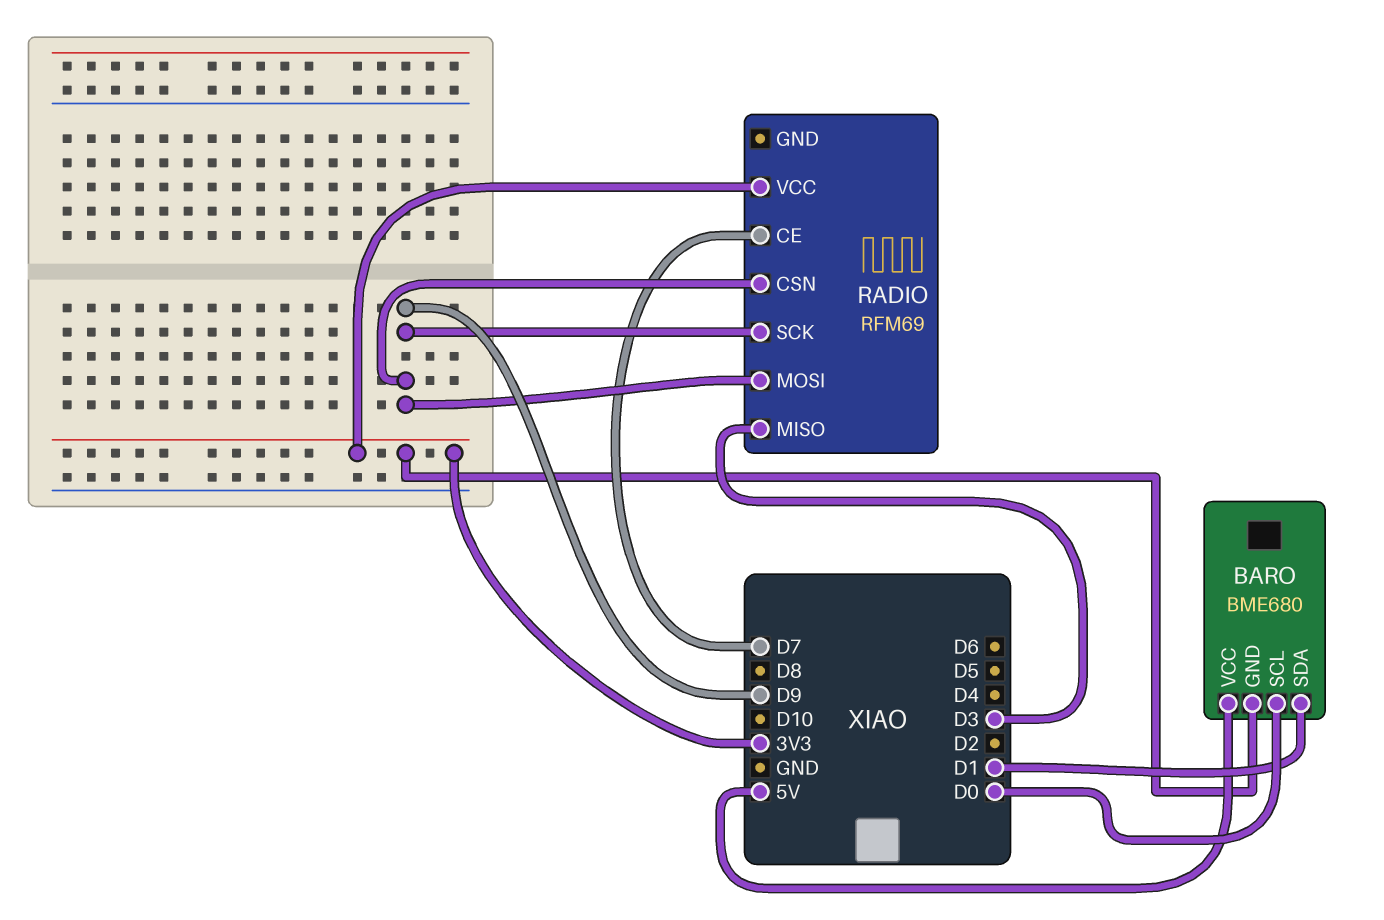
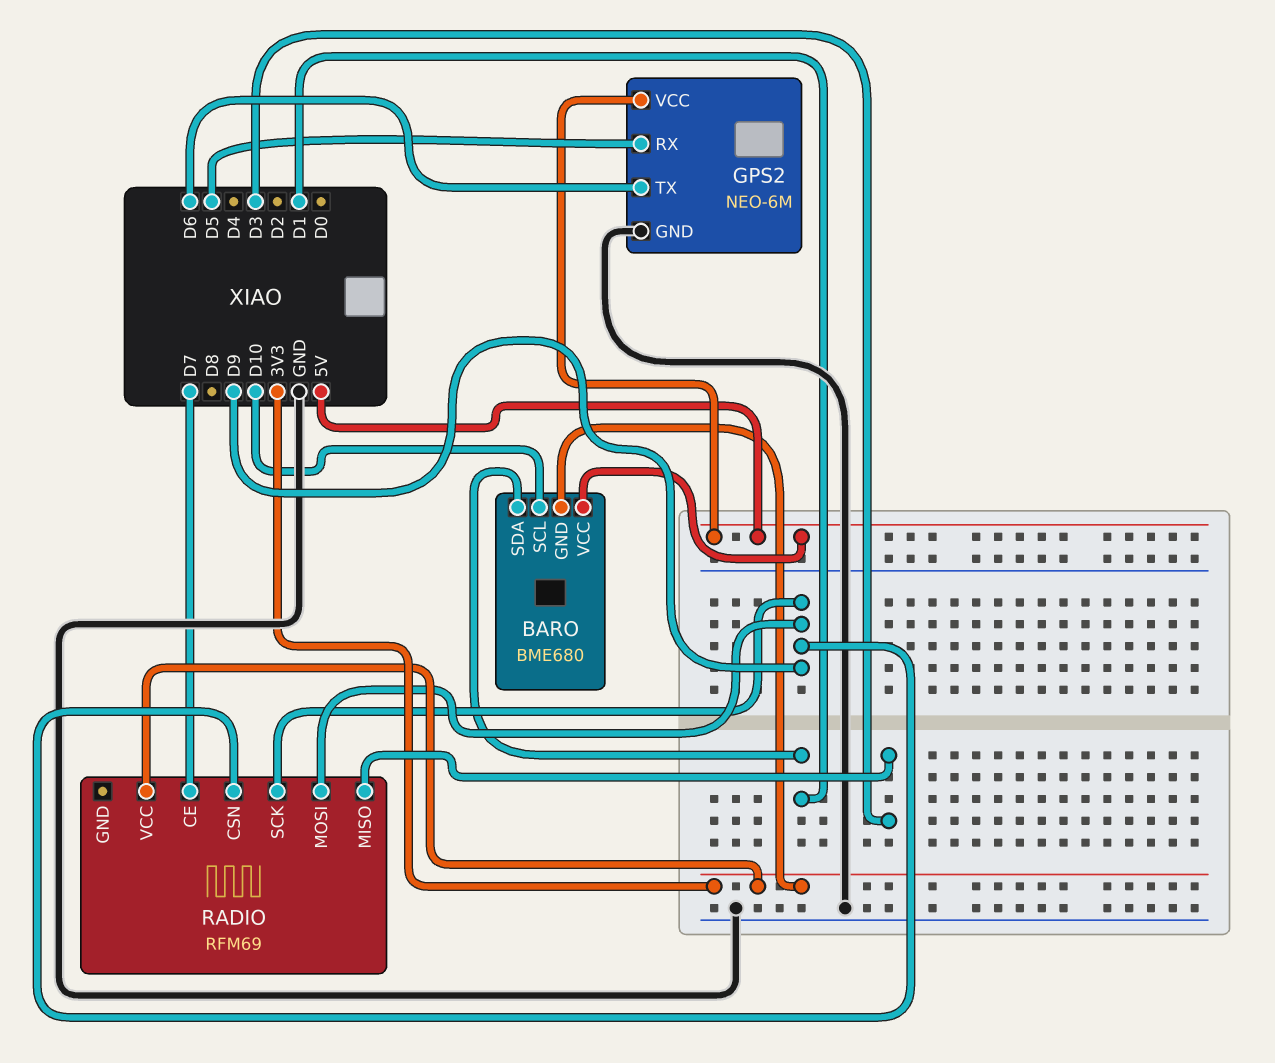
BARO pin SCL: D0 -> D10
GPS2: none -> NEO-6M
GPS2 pin GND: none -> GND
GPS2 pin RX: none -> D5
GPS2 pin TX: none -> D6
GPS2 pin VCC: none -> 5V

